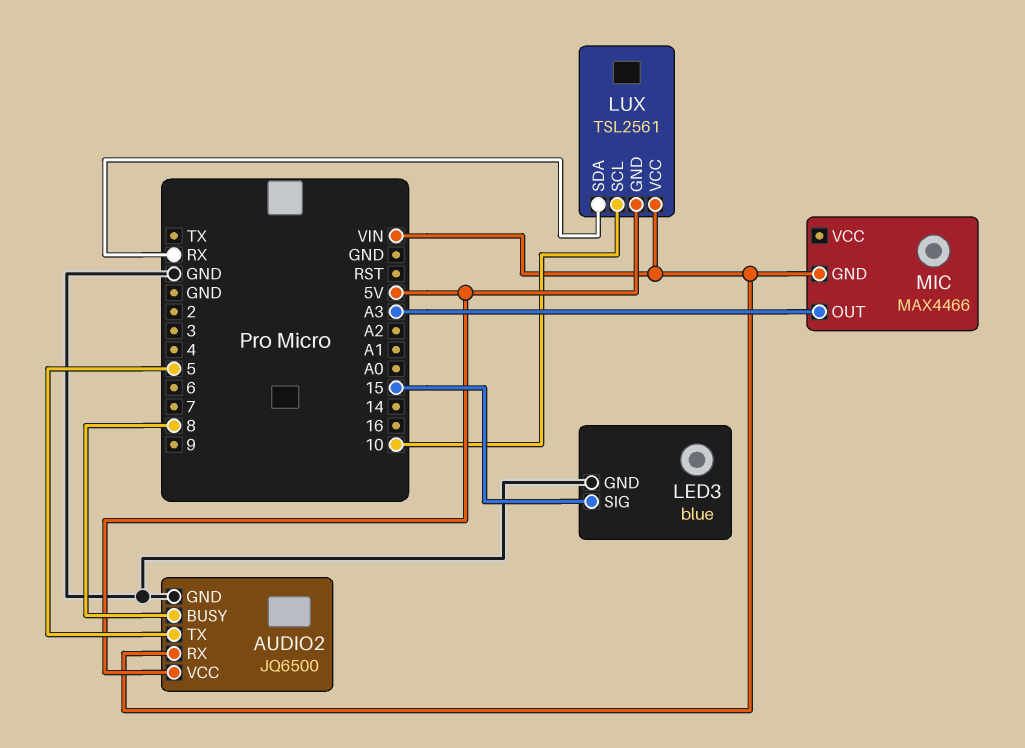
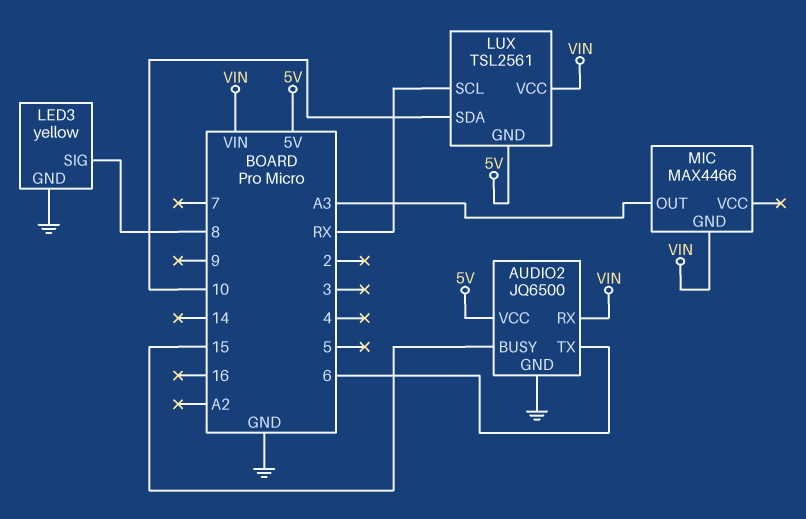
AUDIO2 pin BUSY: 8 -> 15
AUDIO2 pin TX: 5 -> 6
LED3: blue -> yellow
LED3 pin SIG: 15 -> 8
LUX pin SCL: 10 -> RX
LUX pin SDA: RX -> 10

